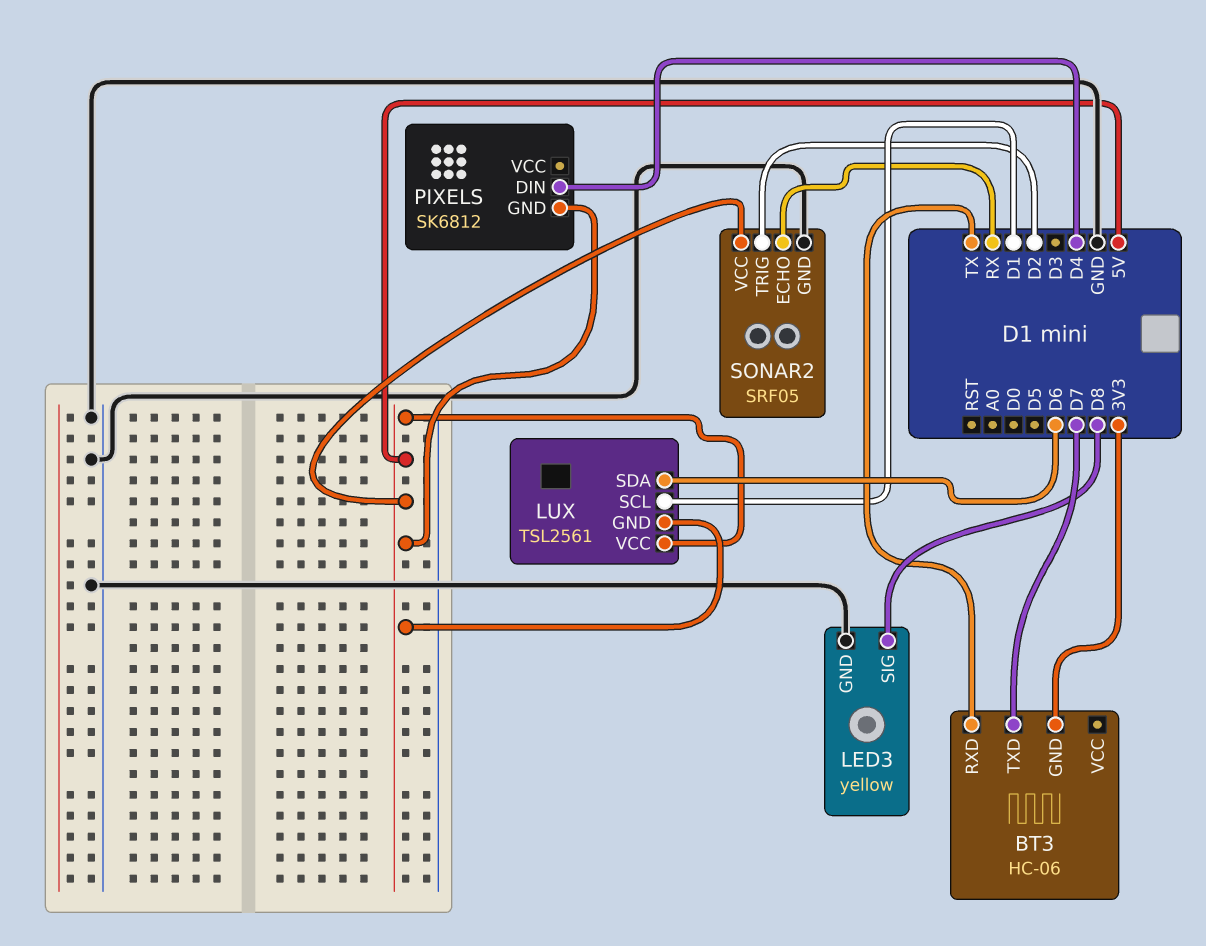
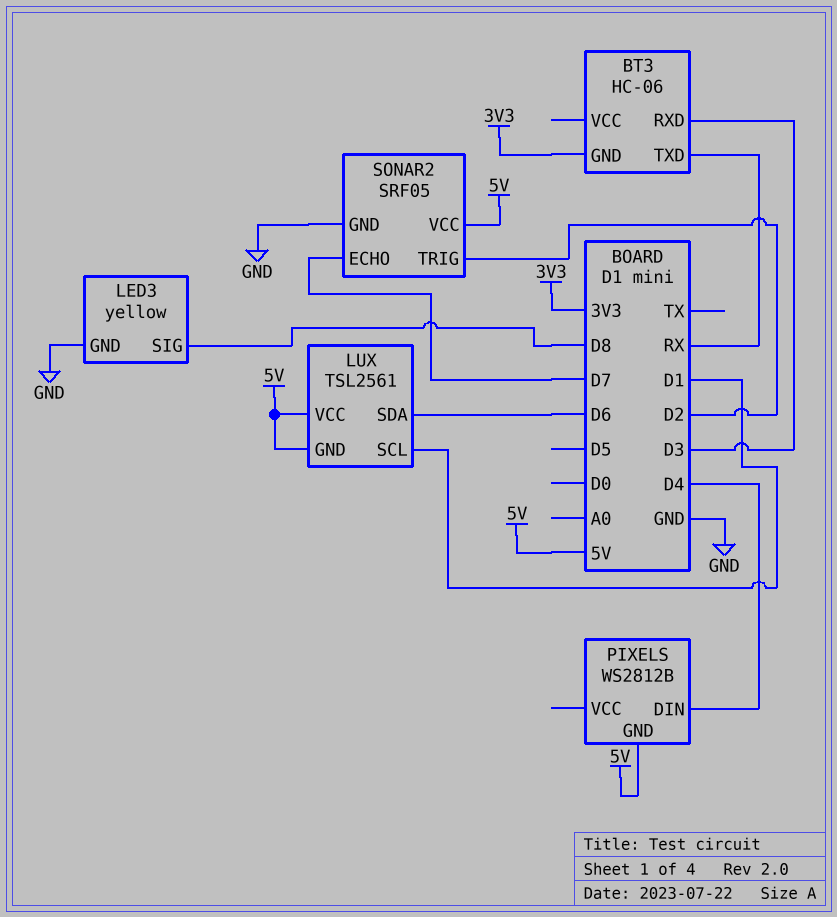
BT3 pin RXD: TX -> D3
BT3 pin TXD: D7 -> RX
PIXELS: SK6812 -> WS2812B
SONAR2 pin ECHO: RX -> D7

